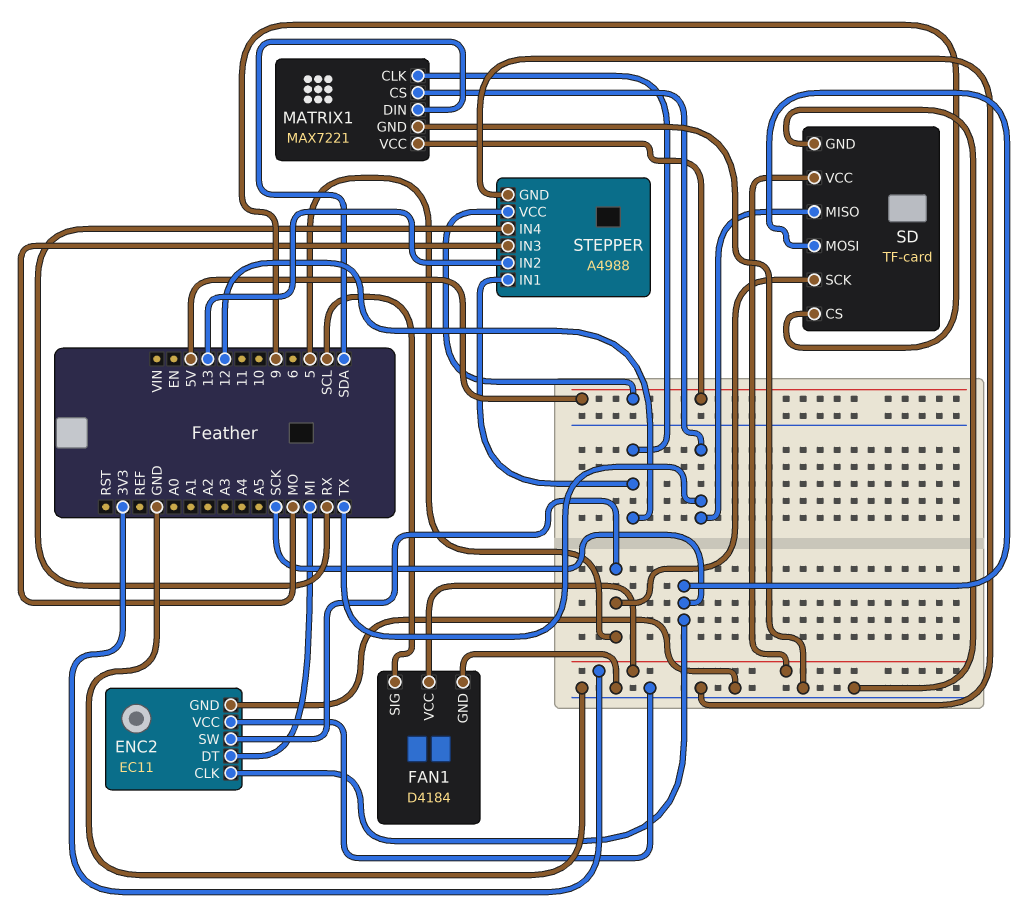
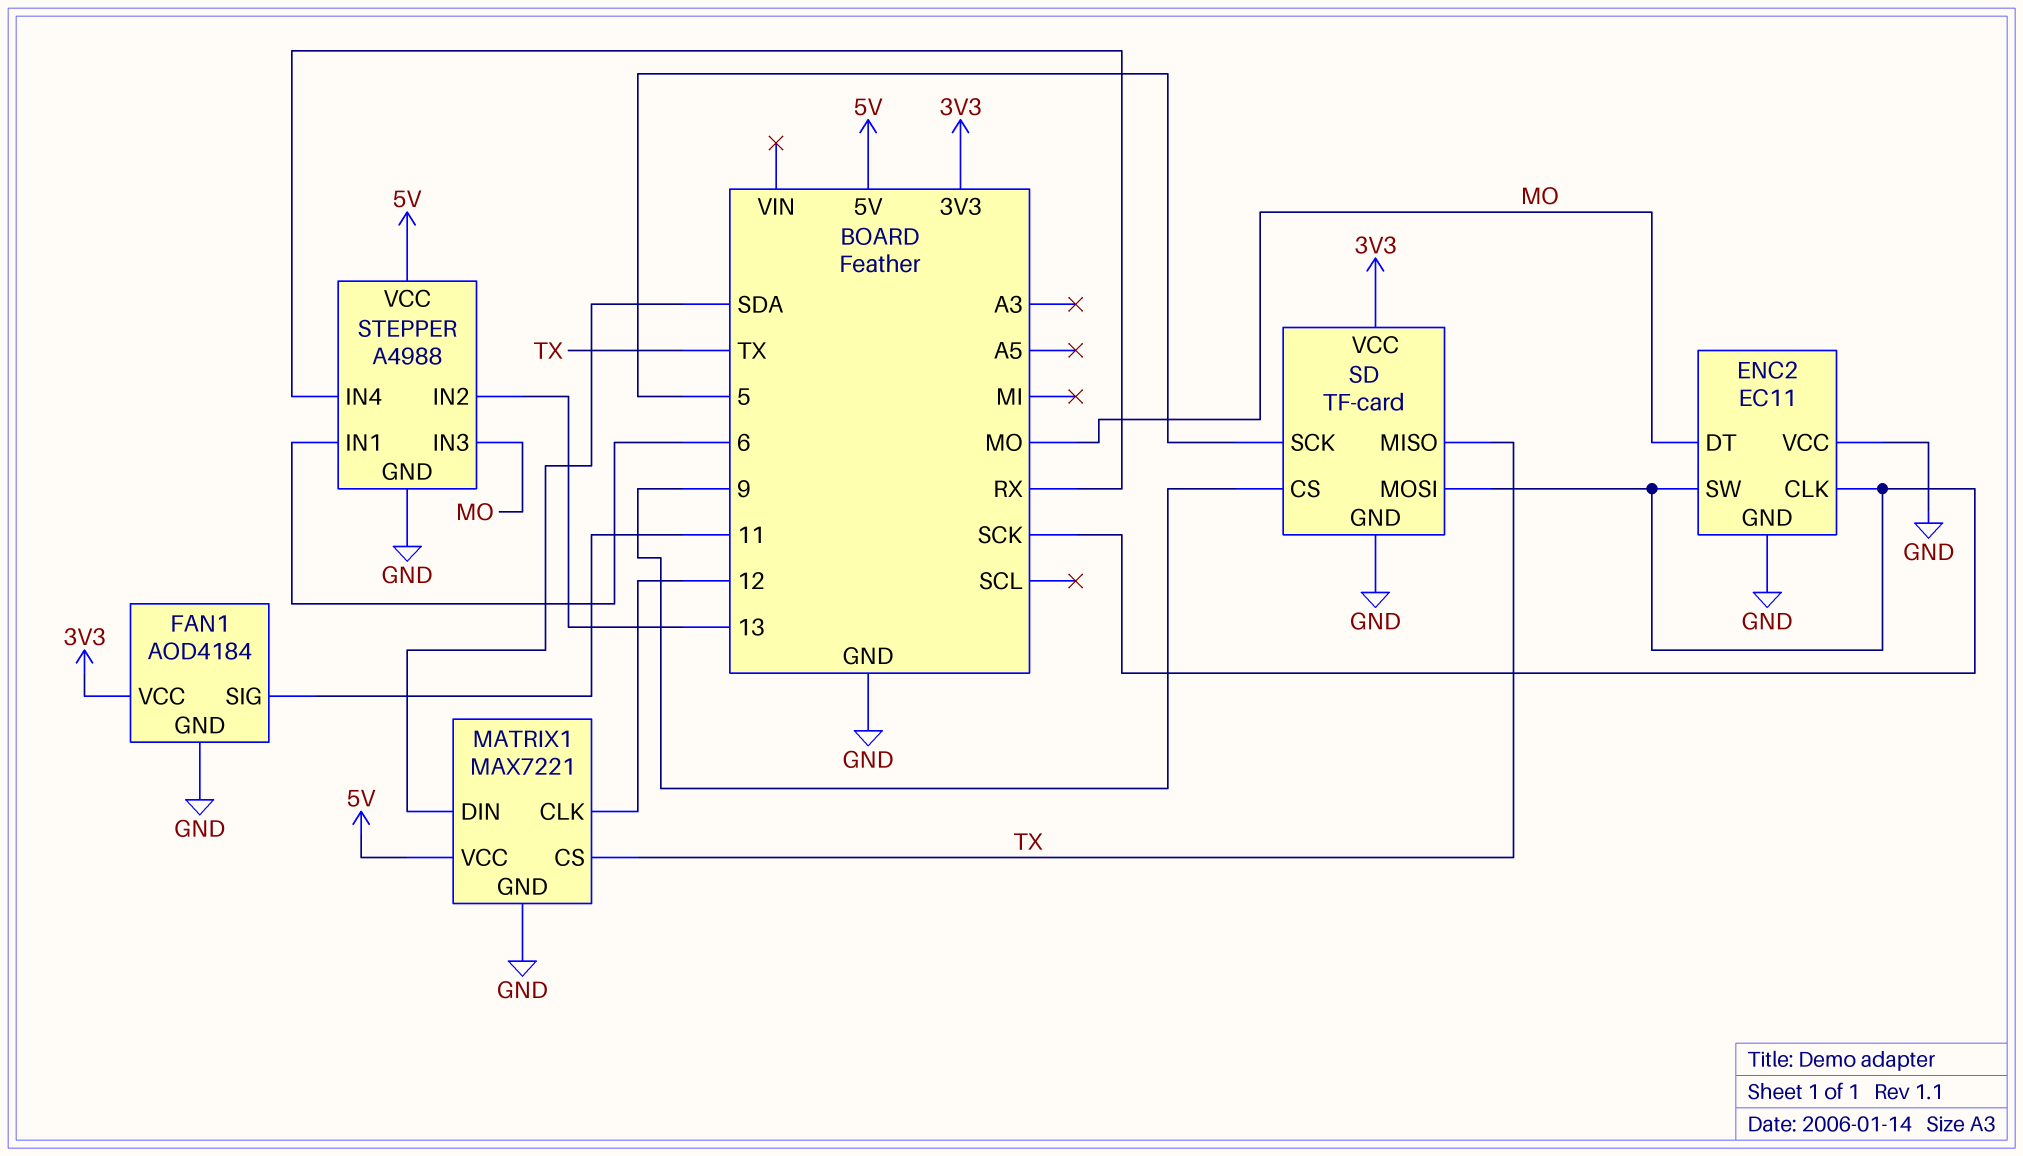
ENC2 pin DT: MI -> MO
ENC2 pin SW: 5 -> SCK
FAN1: D4184 -> AOD4184
FAN1 pin SIG: SCL -> 11
STEPPER pin IN1: 12 -> 6

